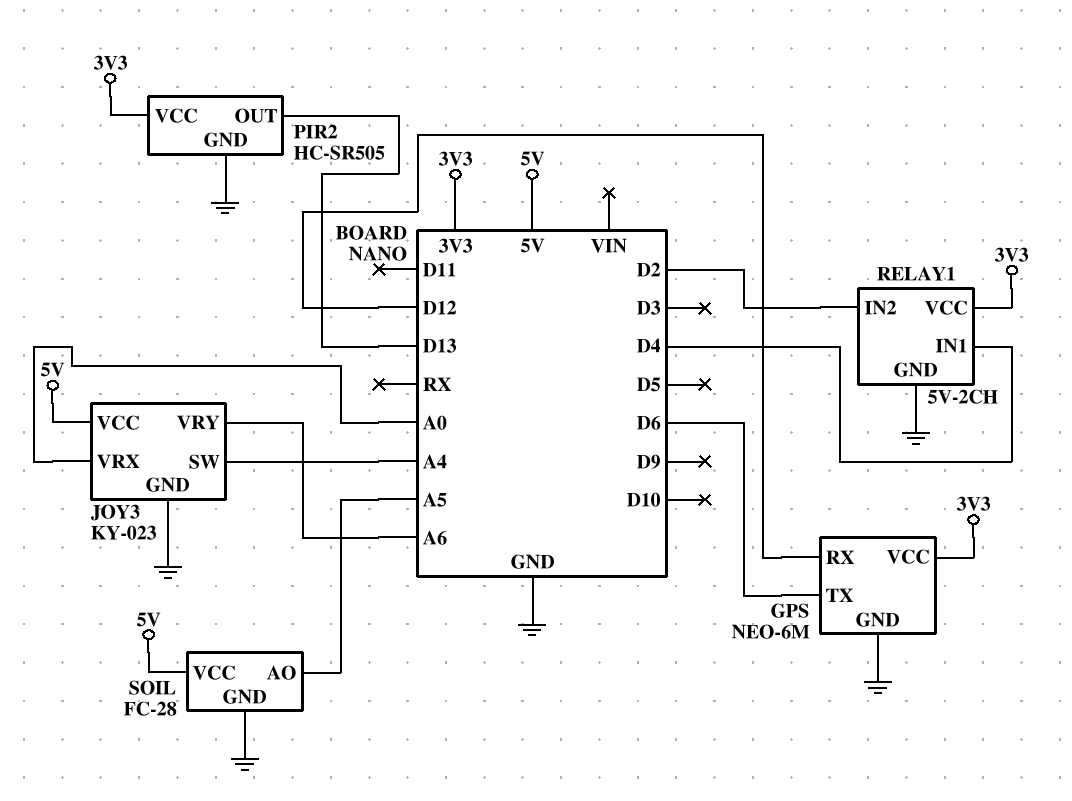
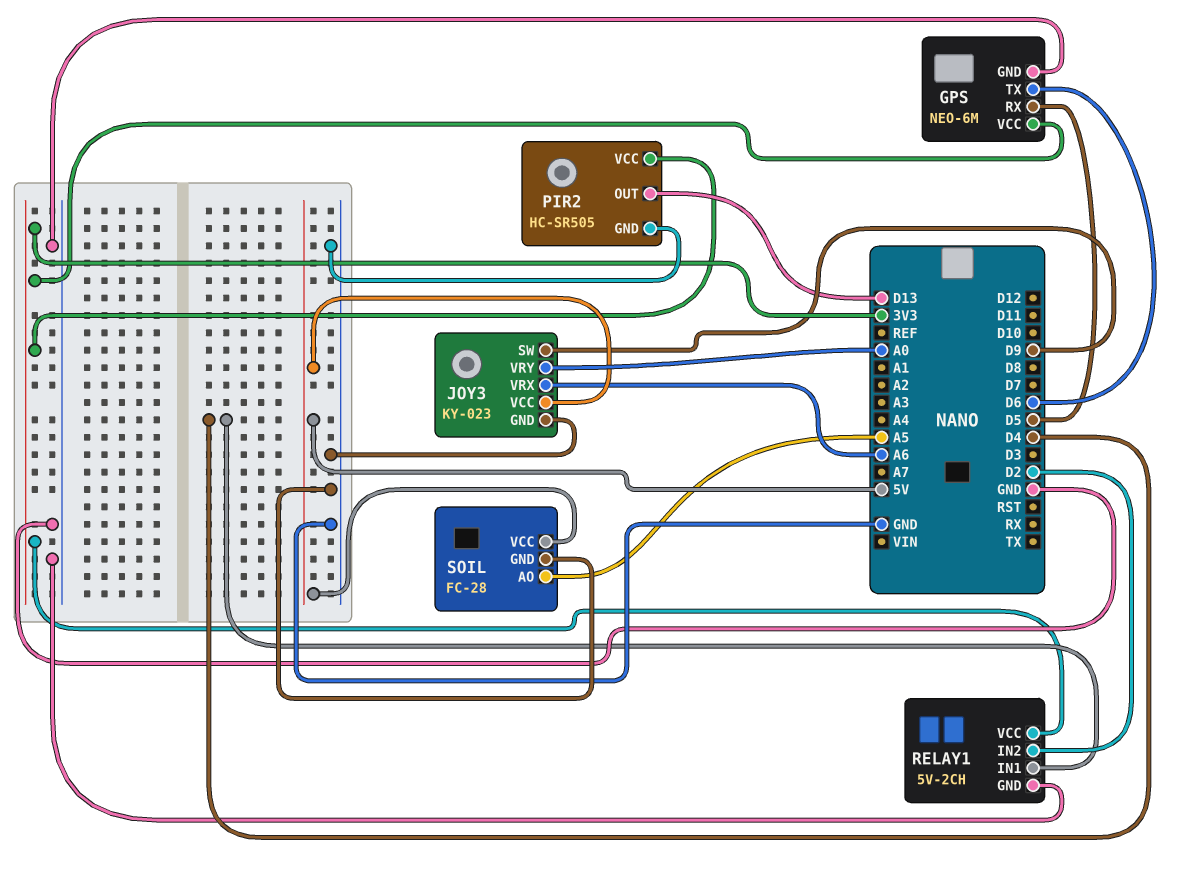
GPS pin RX: D12 -> D5
JOY3 pin SW: A4 -> D9
JOY3 pin VRX: A0 -> A6
JOY3 pin VRY: A6 -> A0

